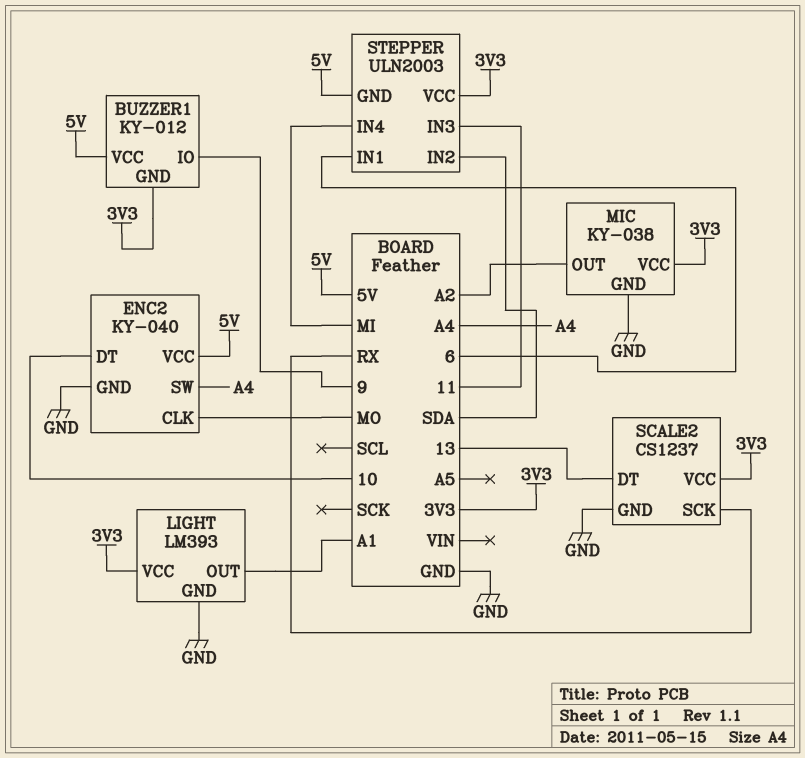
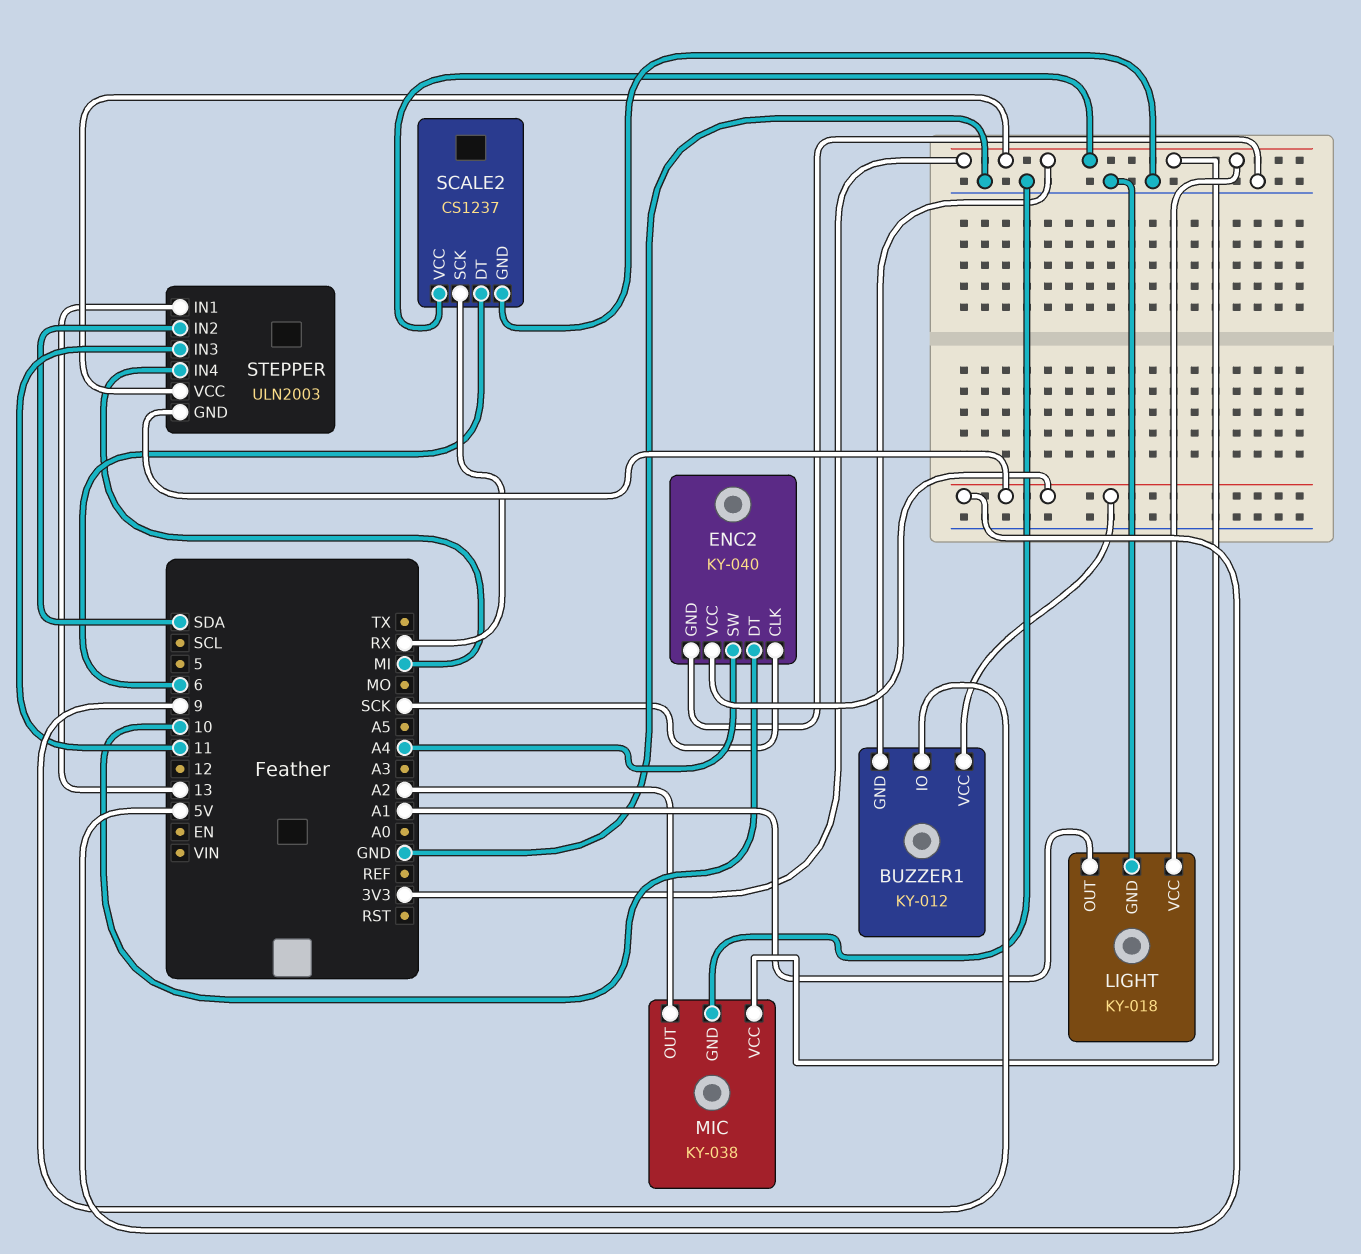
ENC2 pin CLK: MO -> SCK
LIGHT: LM393 -> KY-018
SCALE2 pin DT: 13 -> 6
STEPPER pin IN1: 6 -> 13

